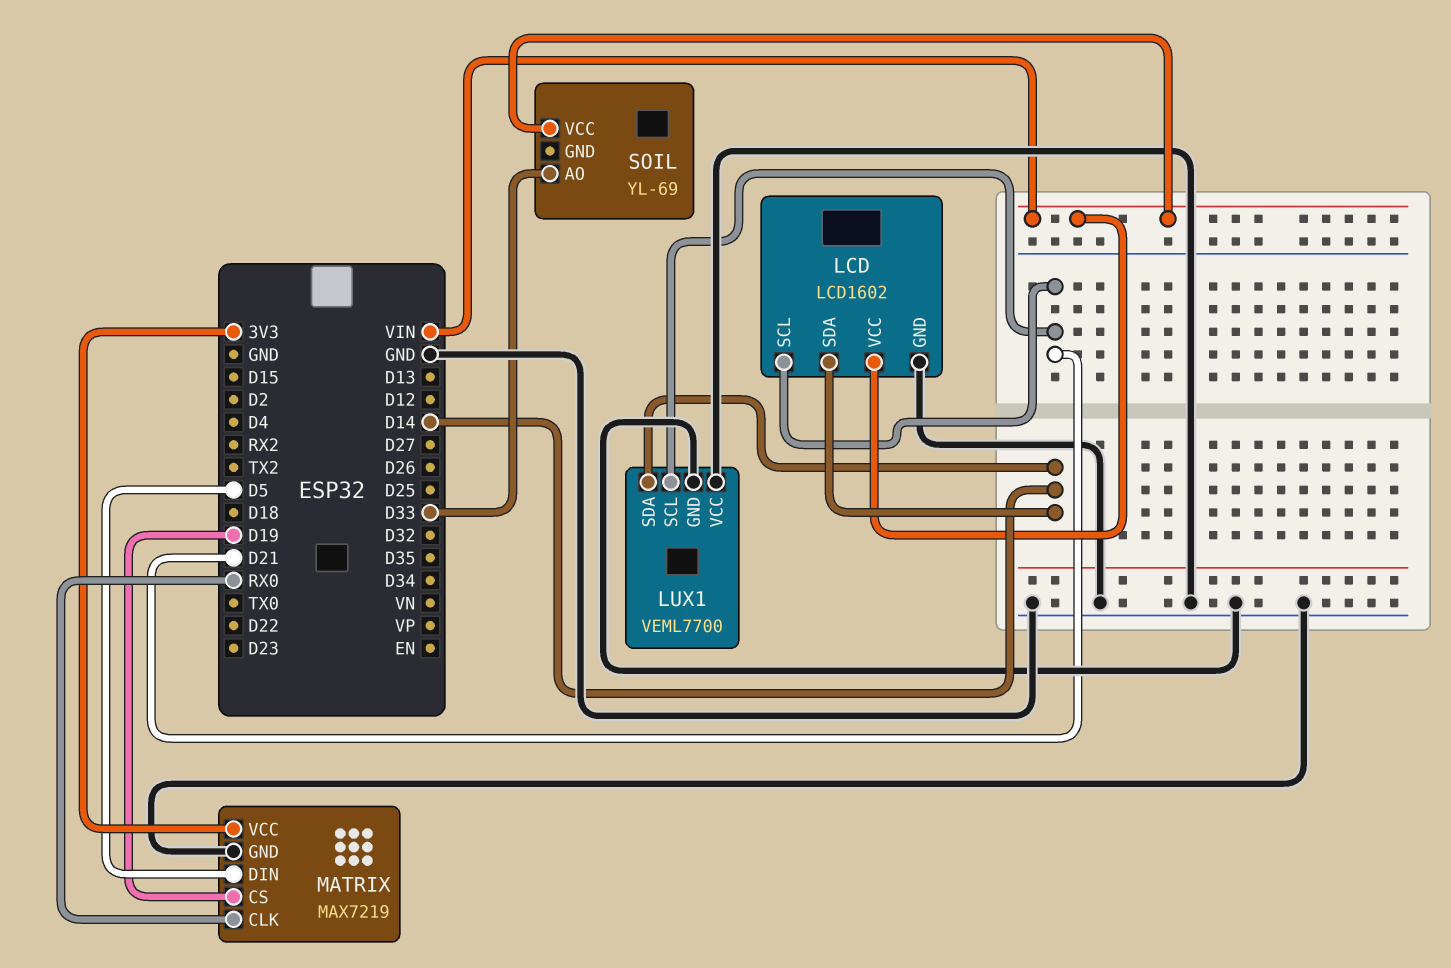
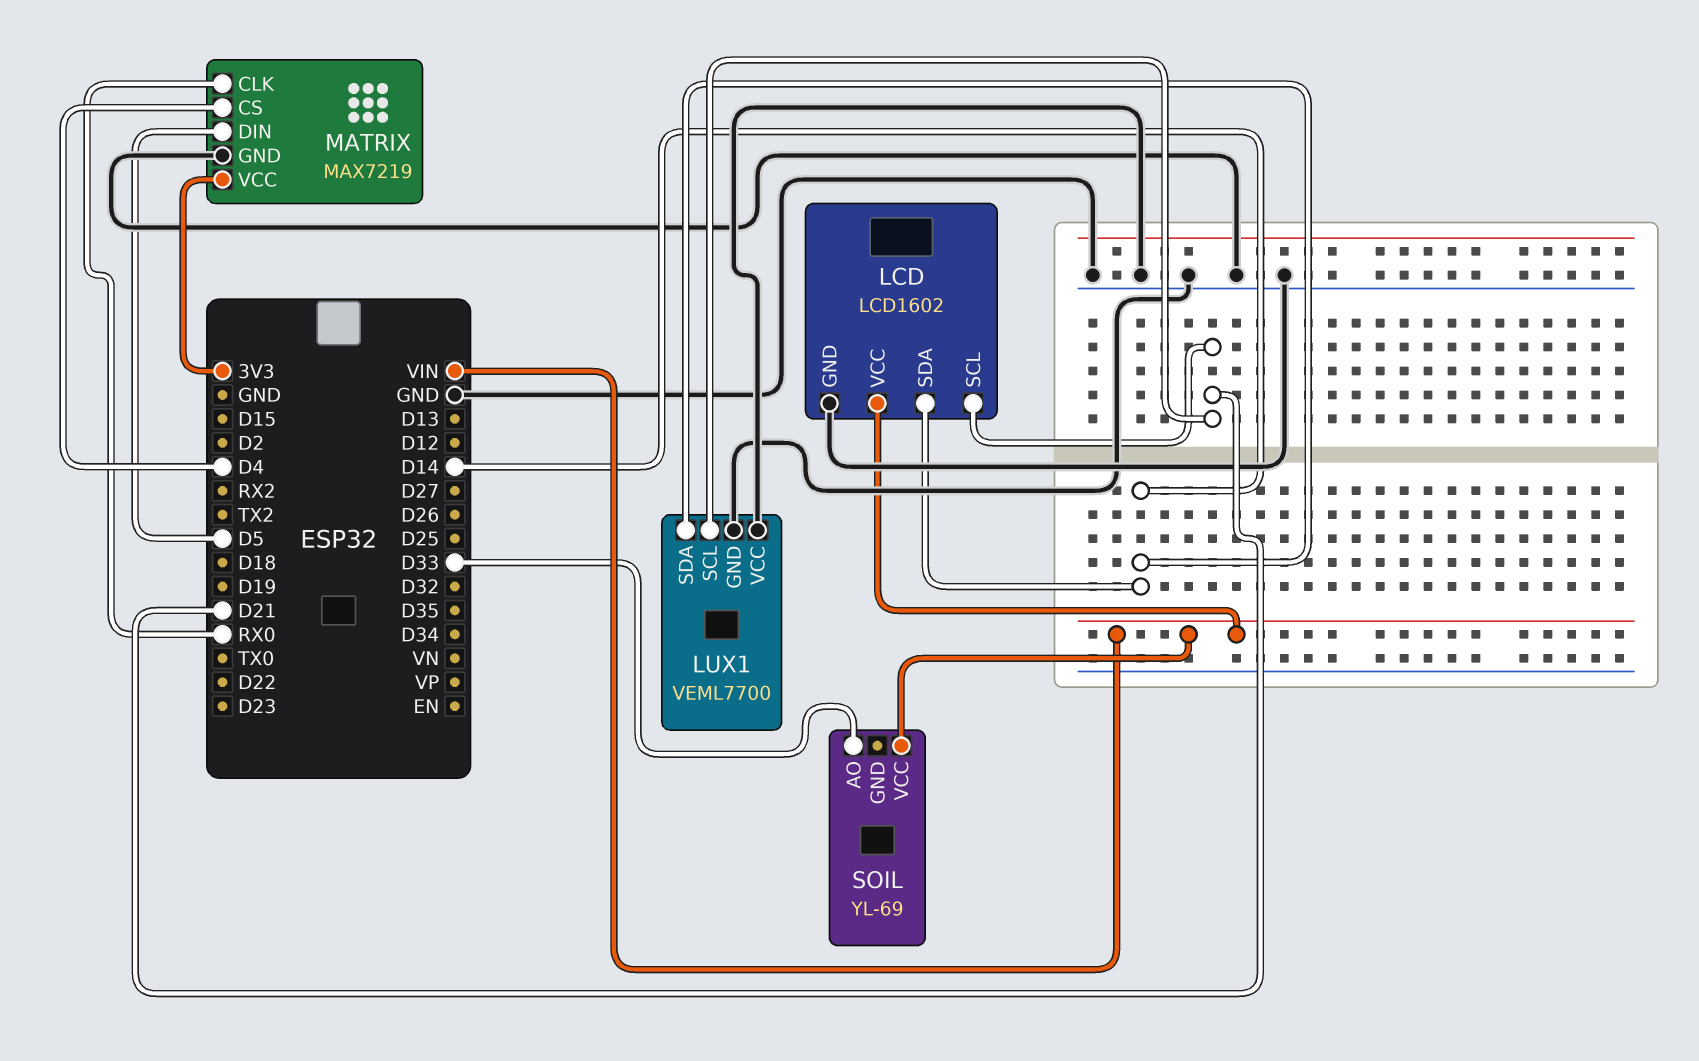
MATRIX pin CS: D19 -> D4

